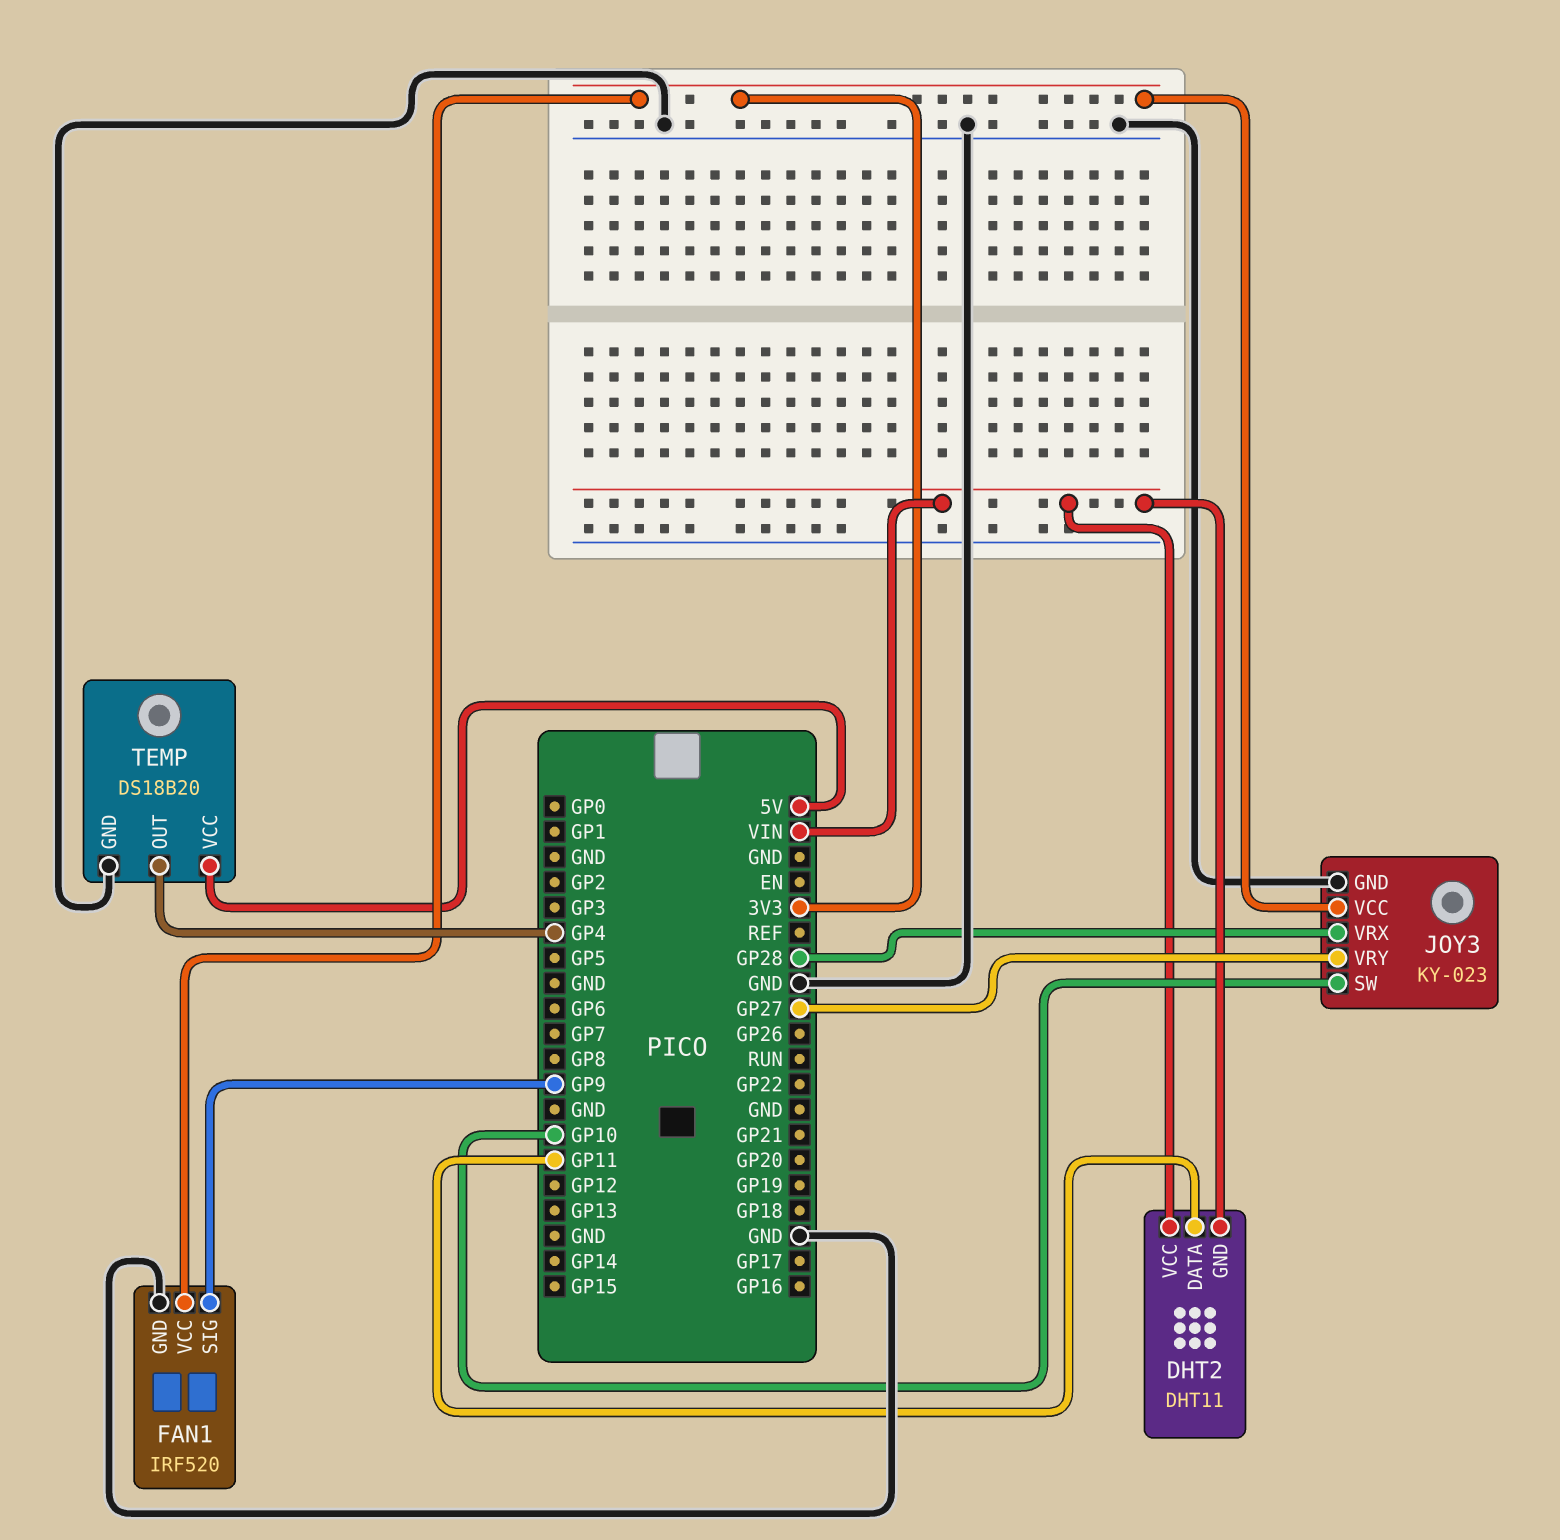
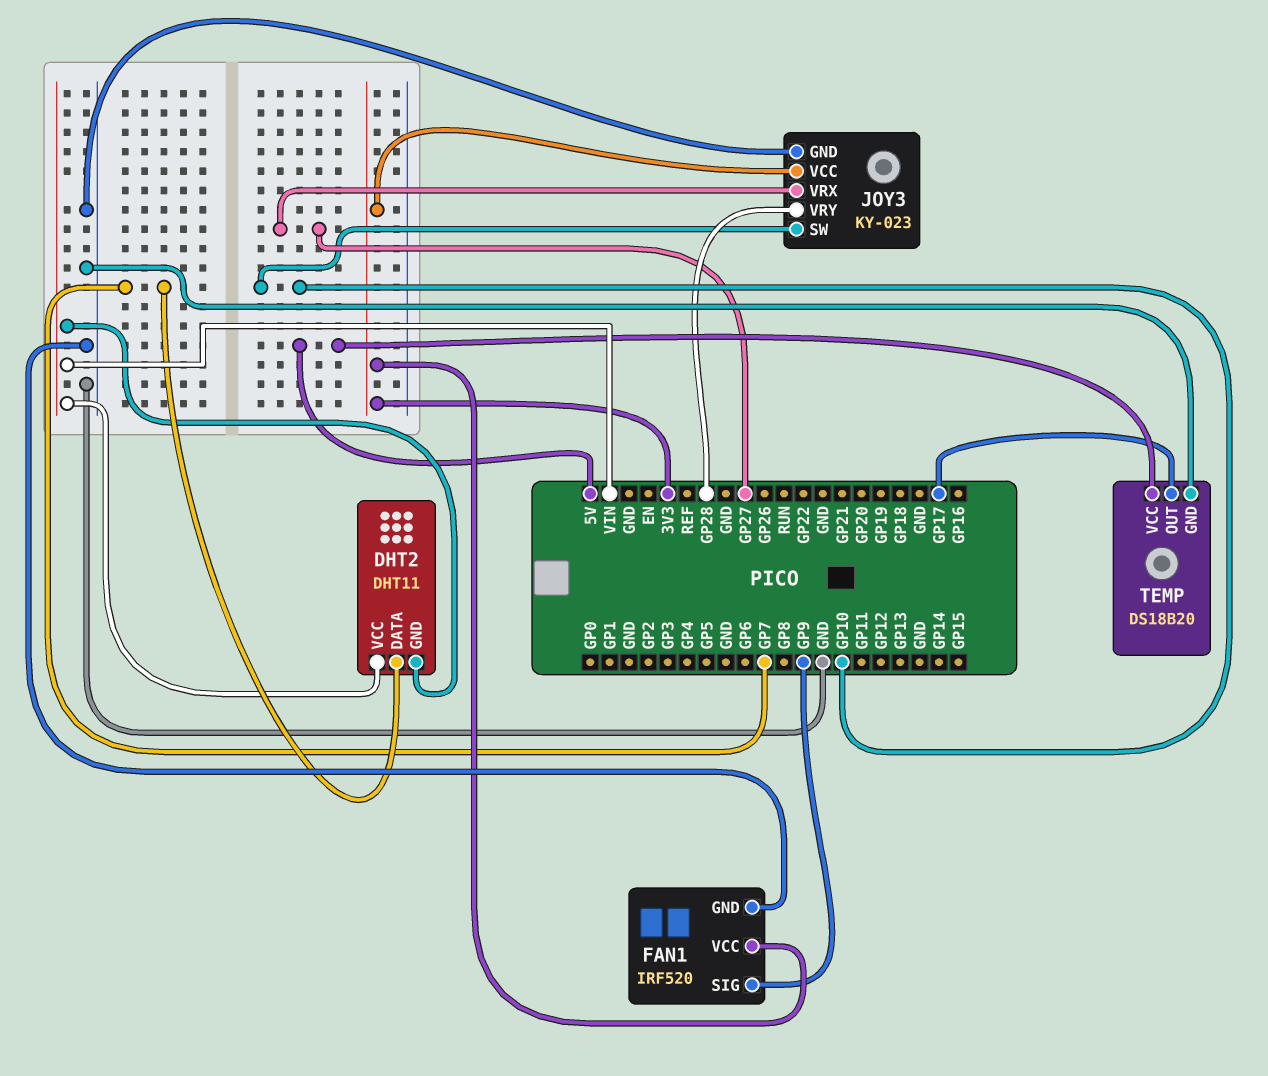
DHT2 pin DATA: GP11 -> GP7
JOY3 pin VRX: GP28 -> GP27
JOY3 pin VRY: GP27 -> GP28
TEMP pin OUT: GP4 -> GP17

